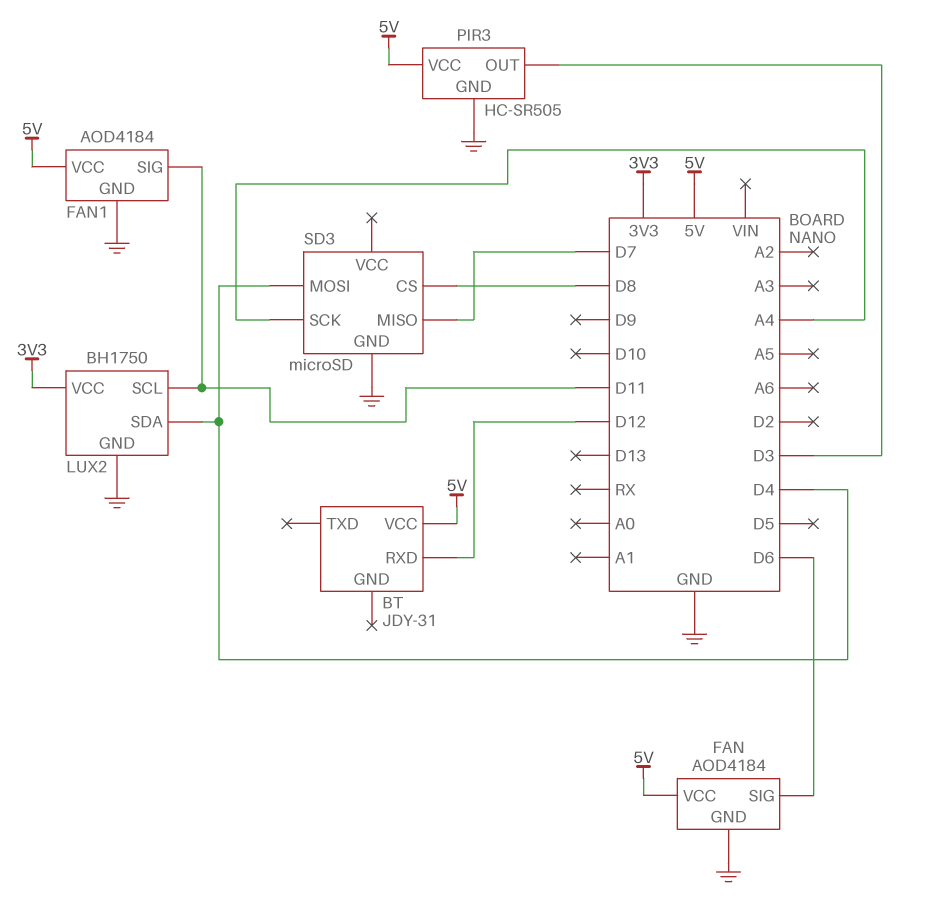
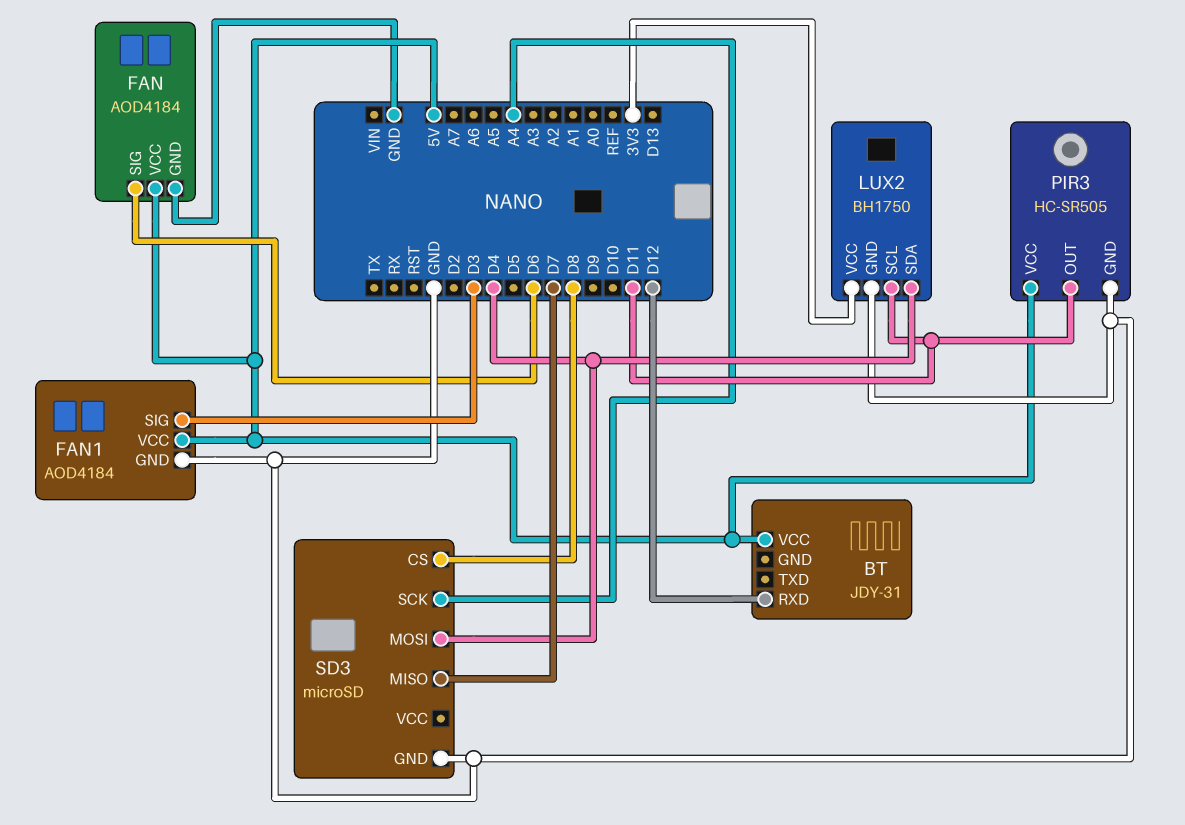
FAN1 pin SIG: D11 -> D3
PIR3 pin OUT: D3 -> D11

